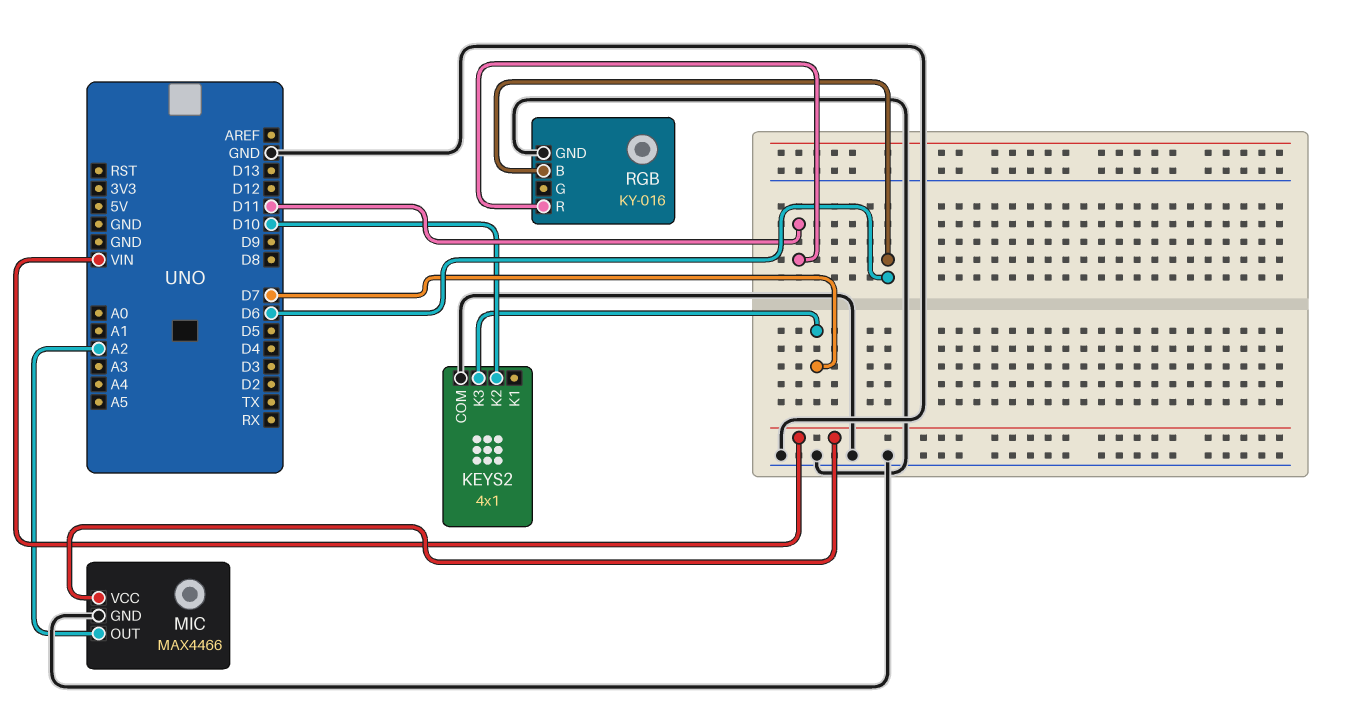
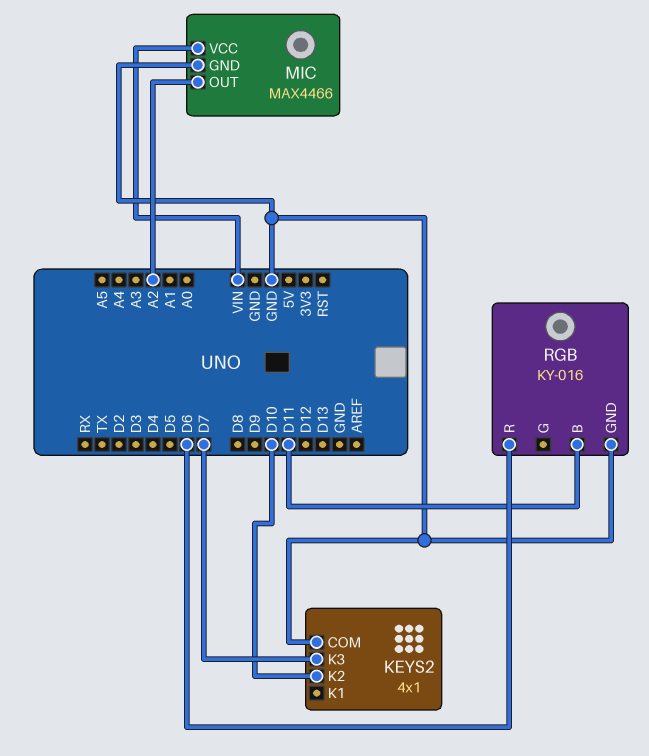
RGB pin B: D6 -> D11
RGB pin R: D11 -> D6

